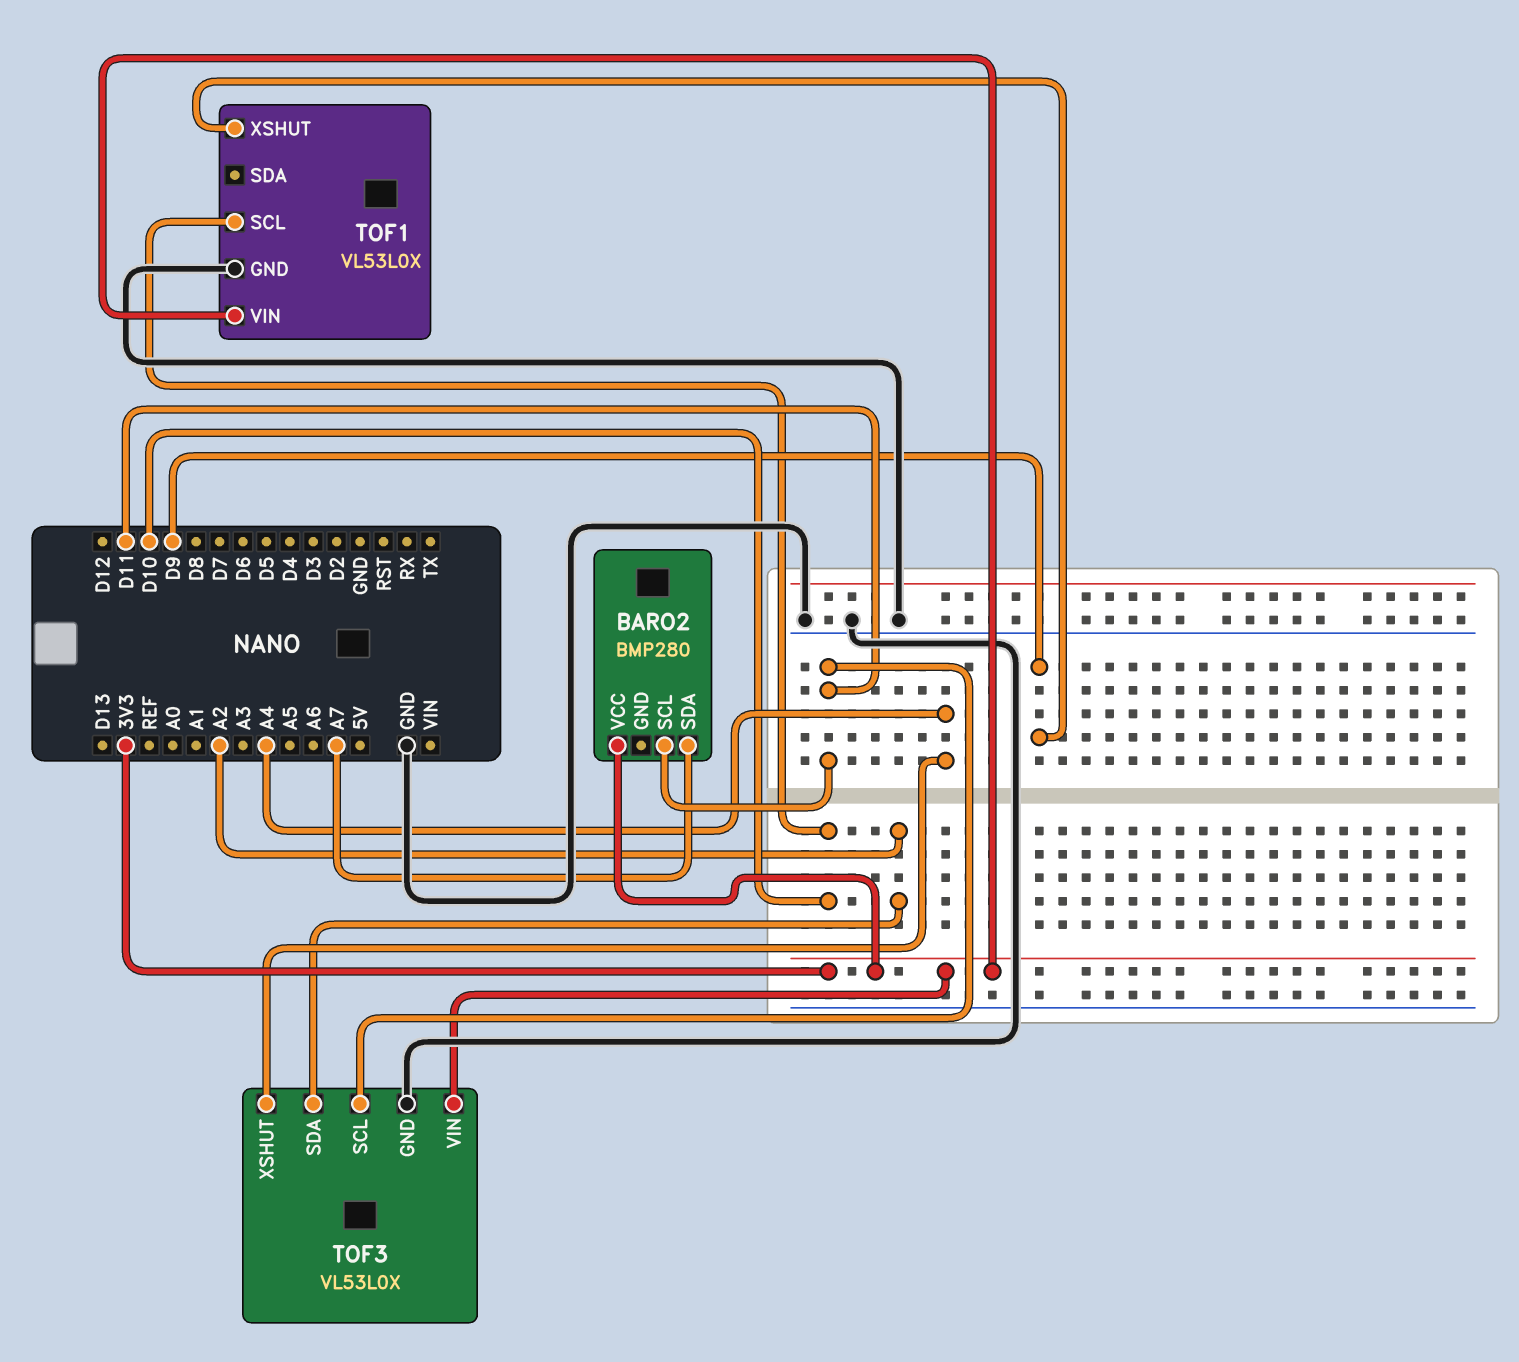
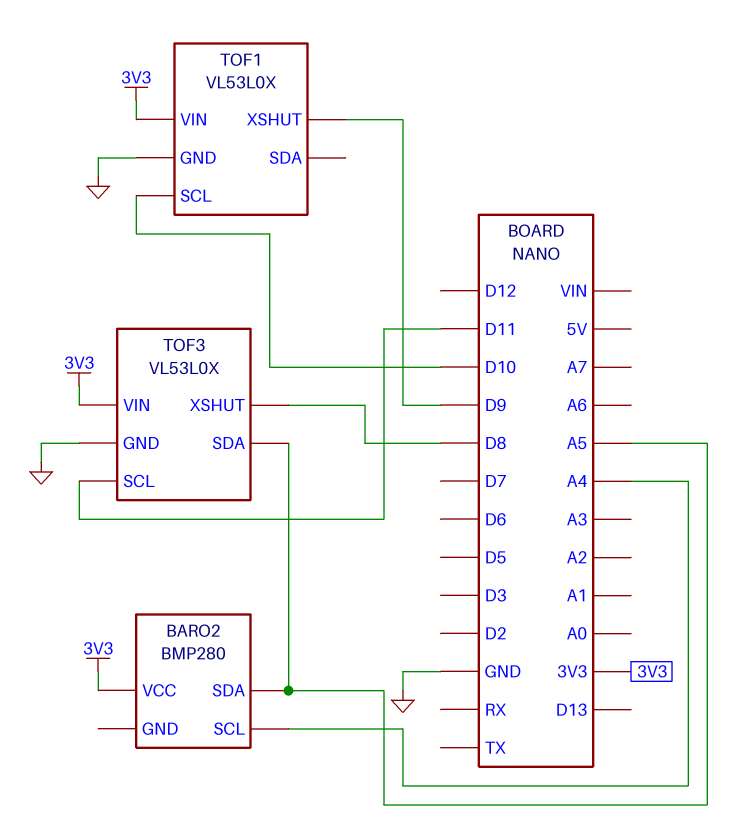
BARO2 pin SCL: D11 -> A4
BARO2 pin SDA: A7 -> A5
TOF3 pin SDA: A2 -> A5
TOF3 pin XSHUT: A4 -> D8

